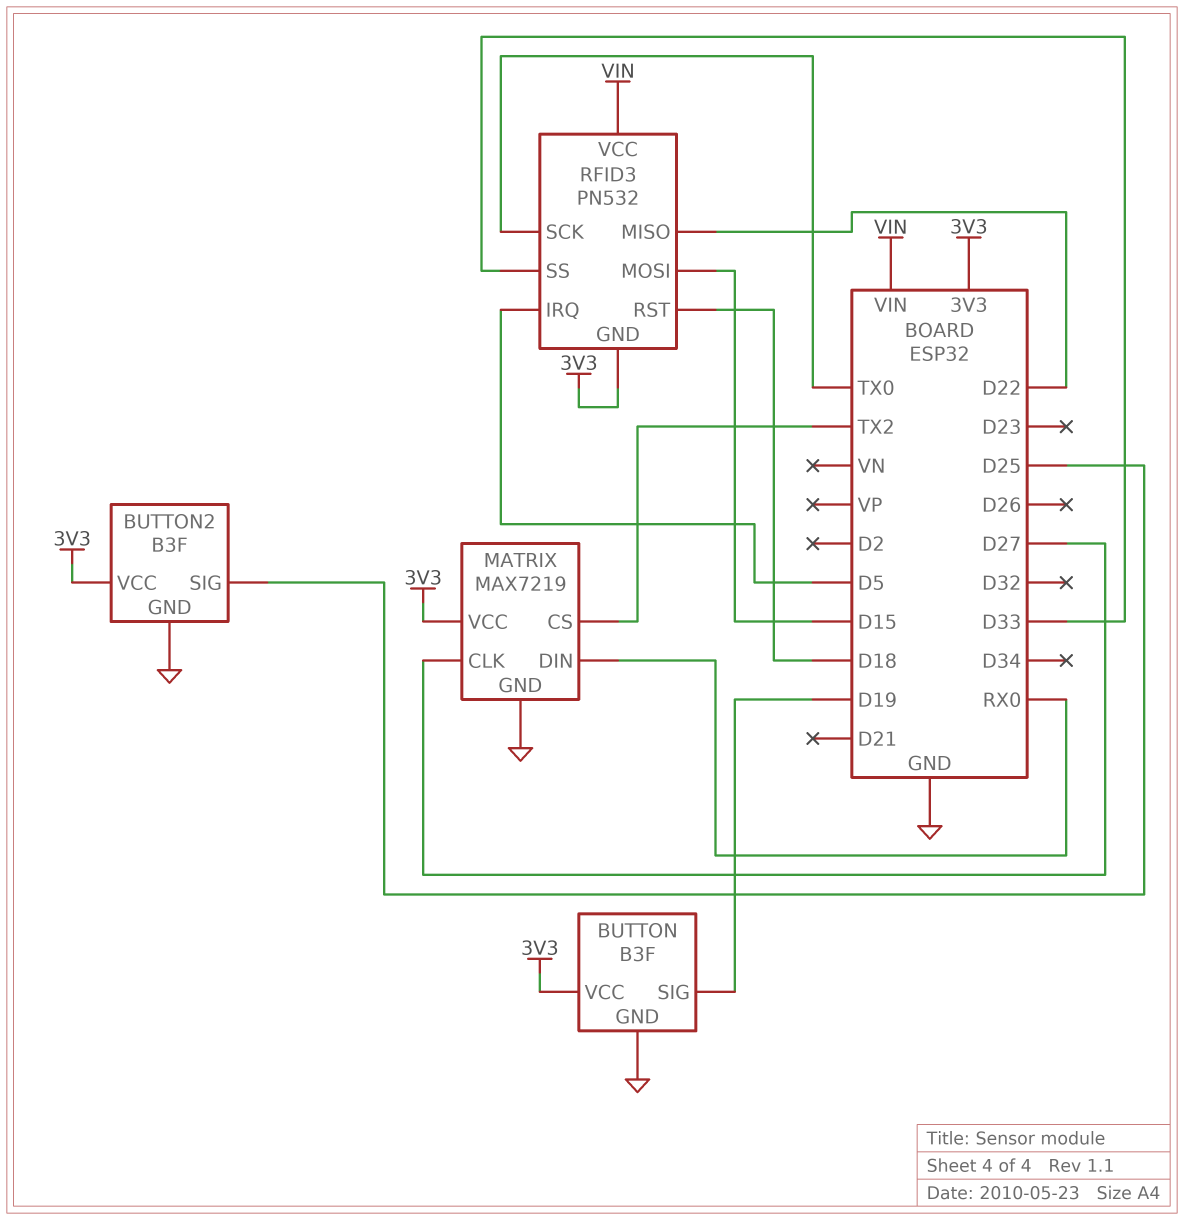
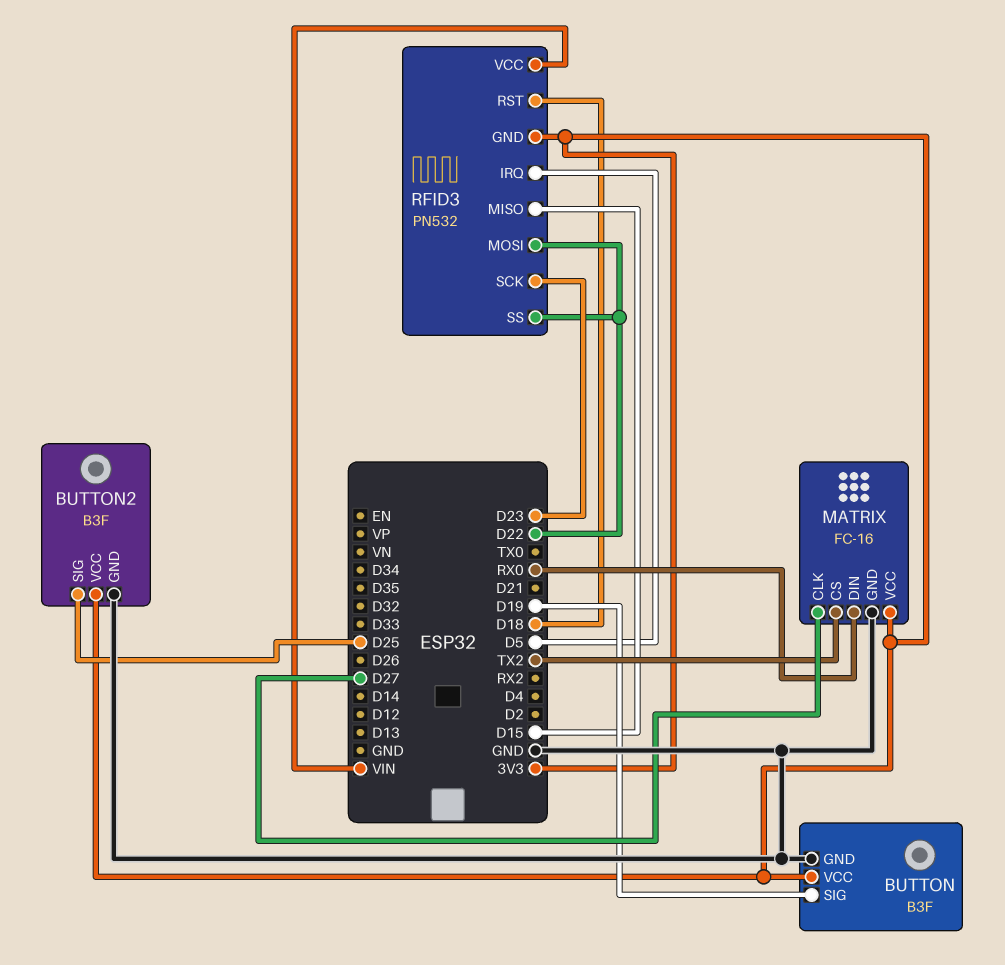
MATRIX: MAX7219 -> FC-16
RFID3 pin MISO: D22 -> D15
RFID3 pin MOSI: D15 -> D22
RFID3 pin SCK: TX0 -> D23
RFID3 pin SS: D33 -> D22

